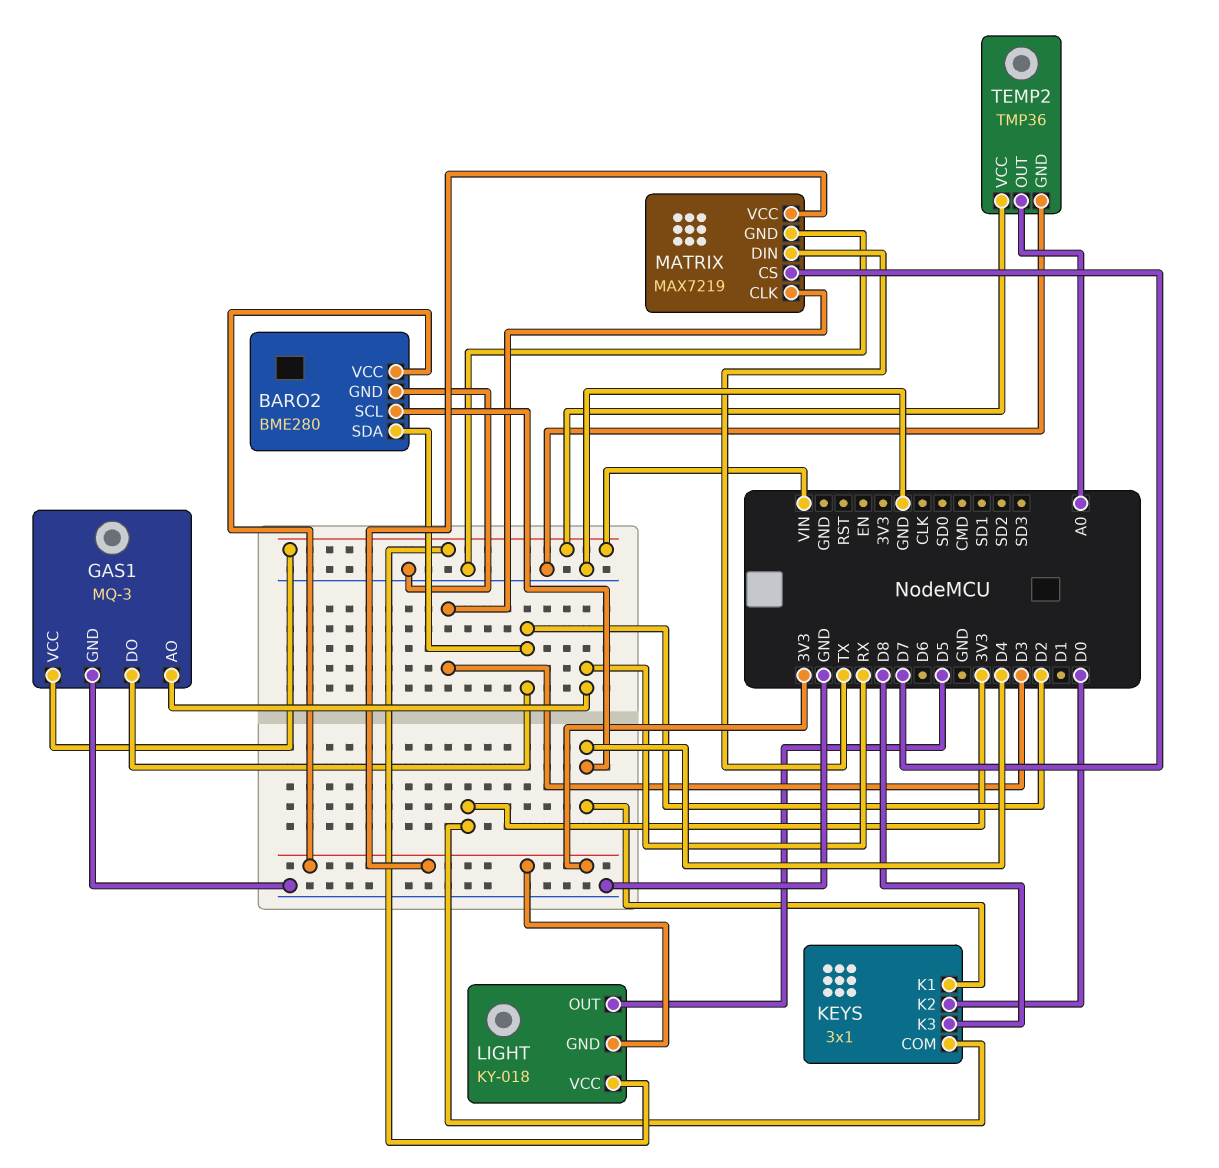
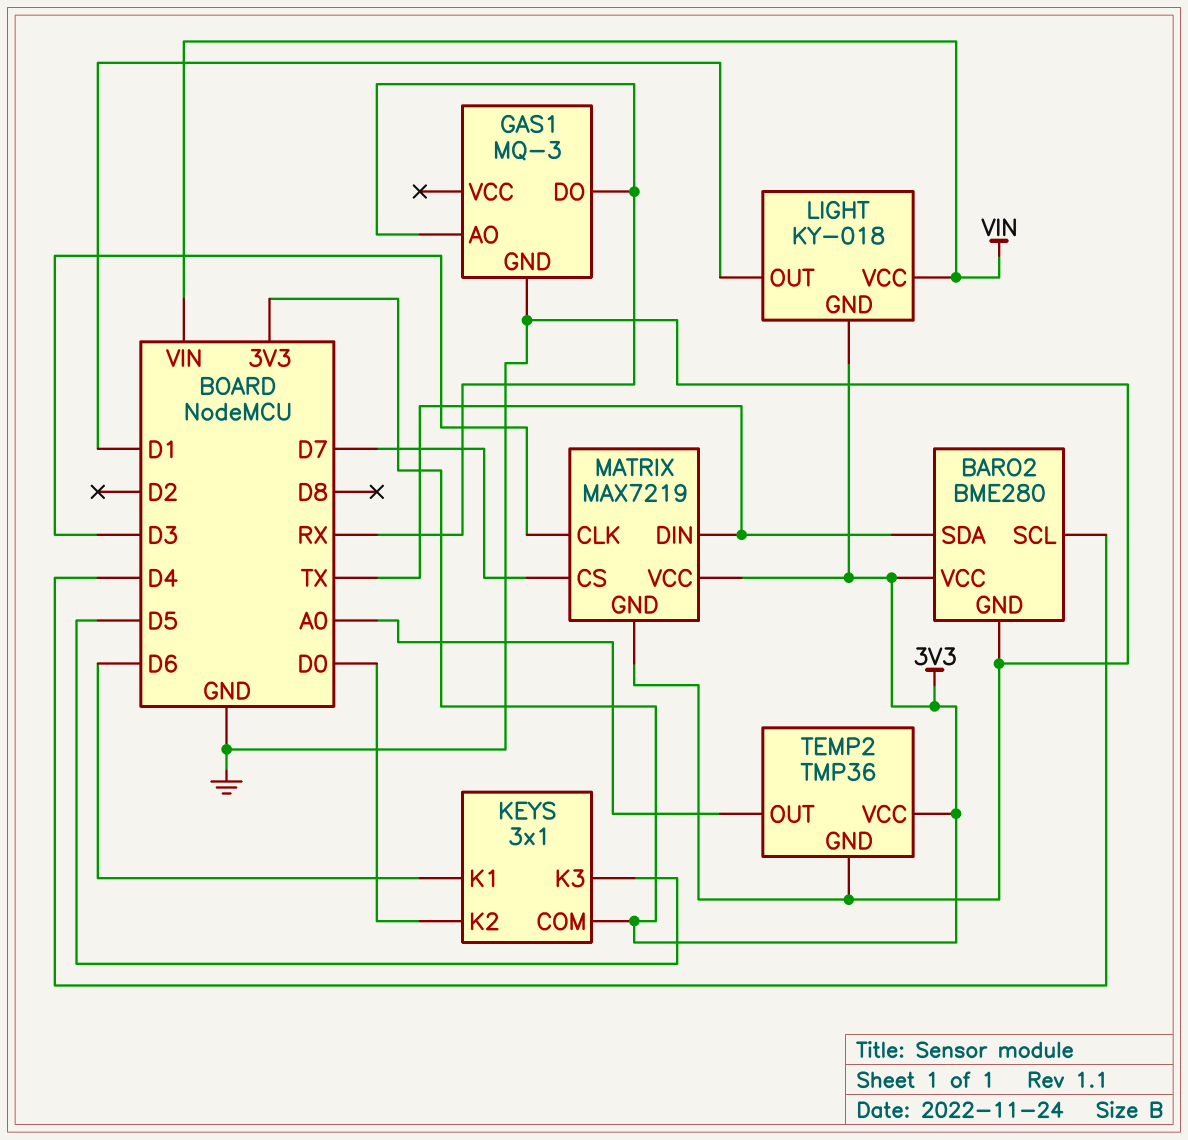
BARO2 pin SDA: D2 -> TX
GAS1 pin DO: D2 -> RX
GAS1 pin VCC: VIN -> none
KEYS pin K1: D4 -> D6
KEYS pin K3: D8 -> D5
LIGHT pin OUT: D5 -> D1
TEMP2 pin VCC: VIN -> 3V3

